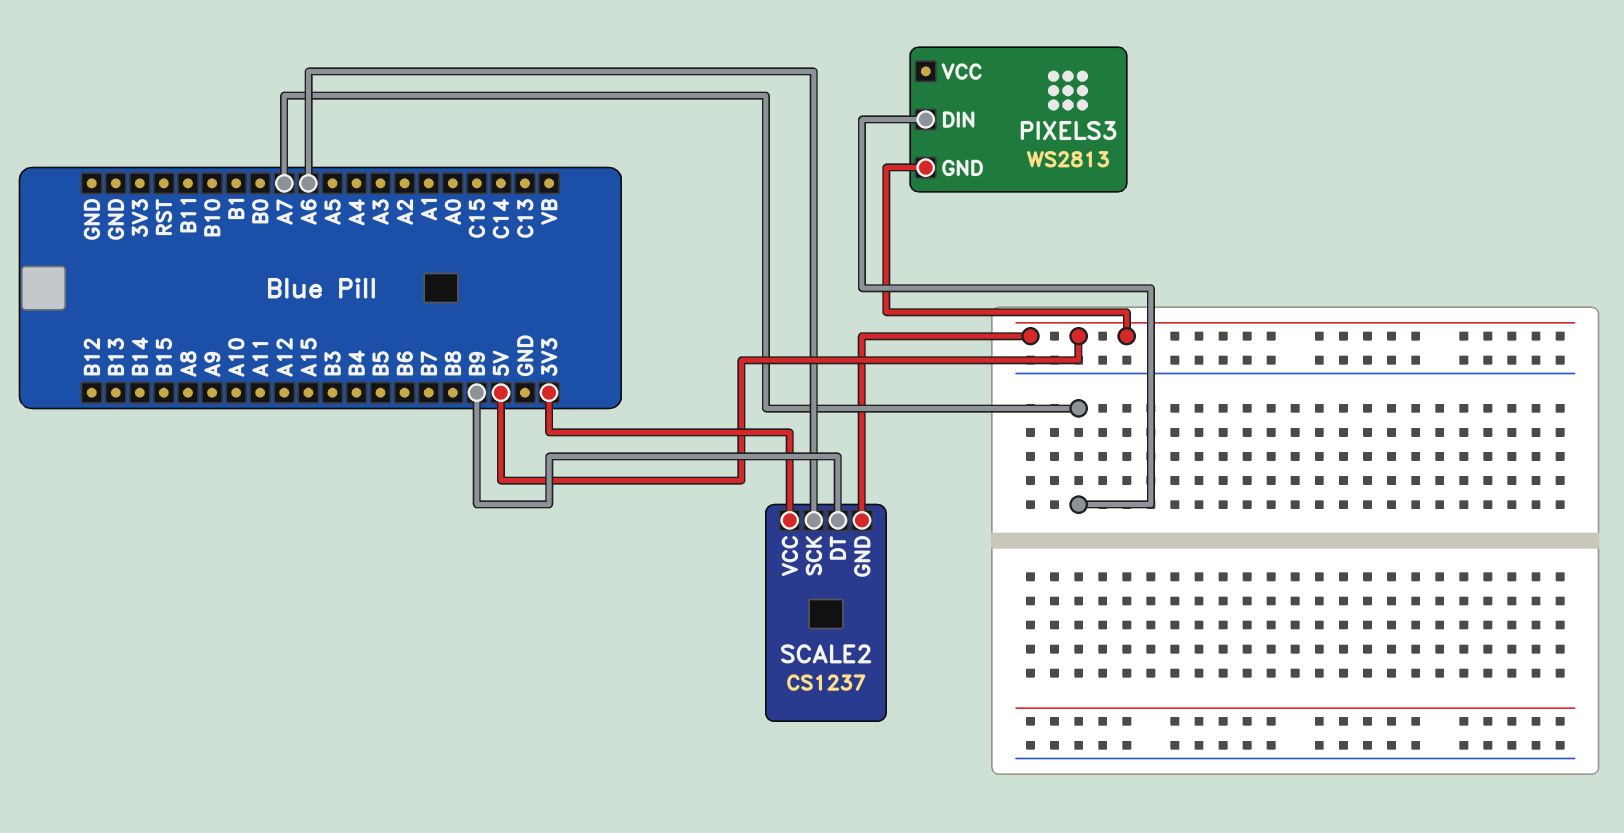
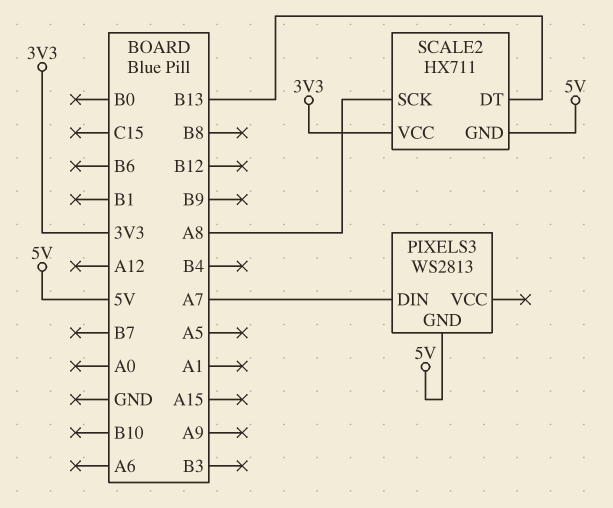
SCALE2: CS1237 -> HX711
SCALE2 pin DT: B9 -> B13
SCALE2 pin SCK: A6 -> A8

